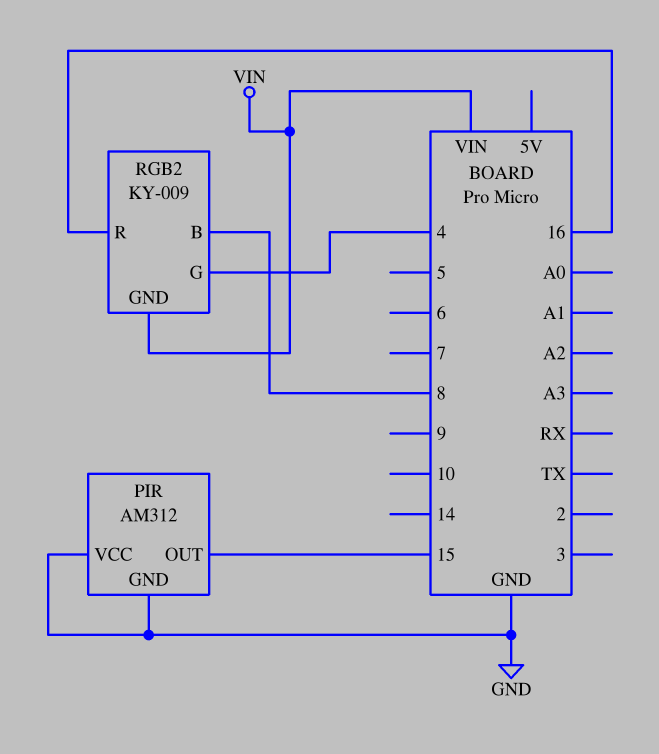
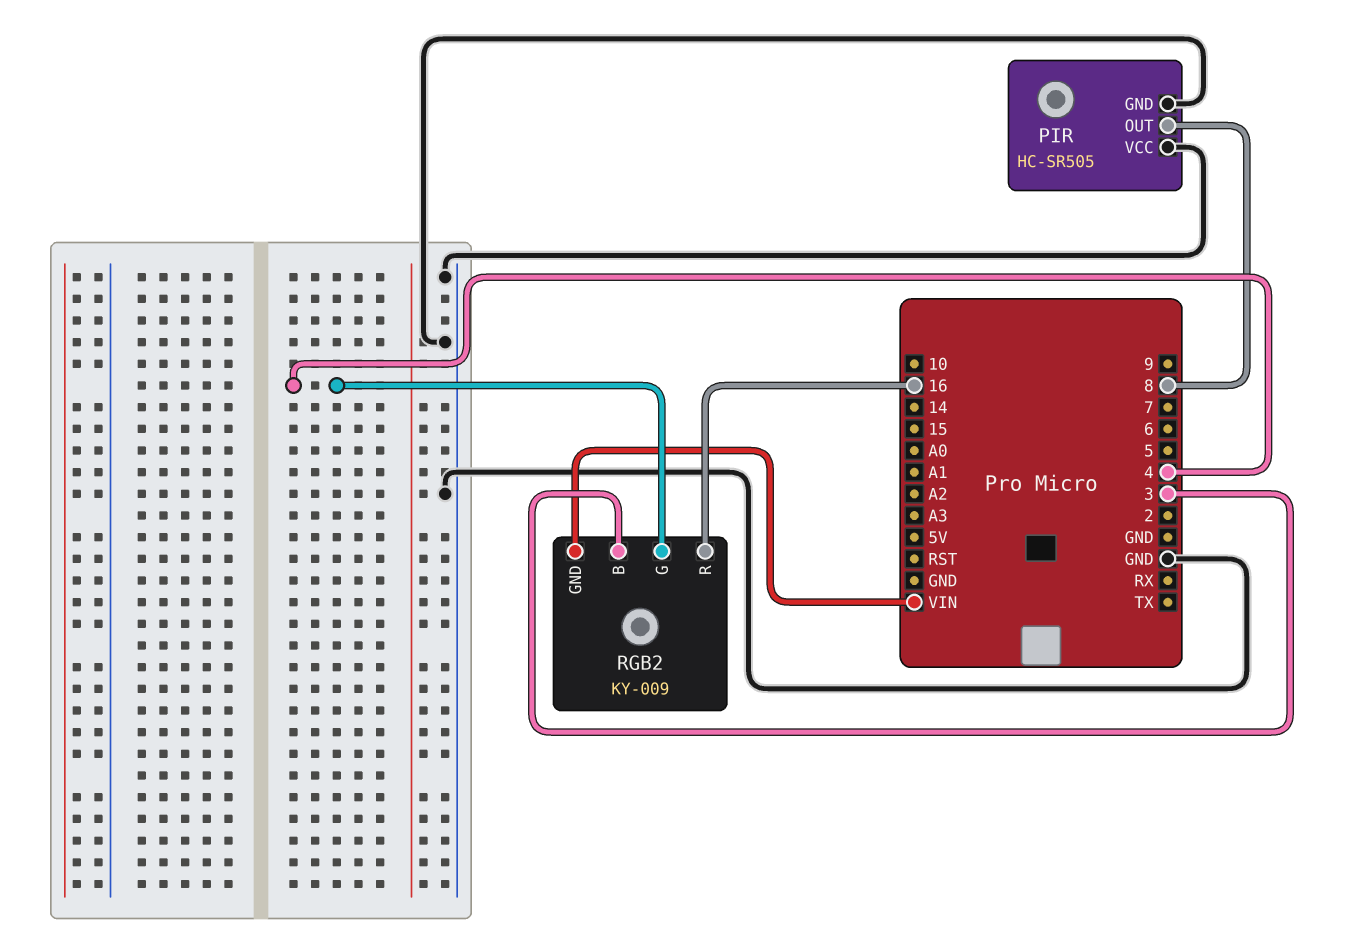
PIR: AM312 -> HC-SR505
PIR pin OUT: 15 -> 8
RGB2 pin B: 8 -> 3

